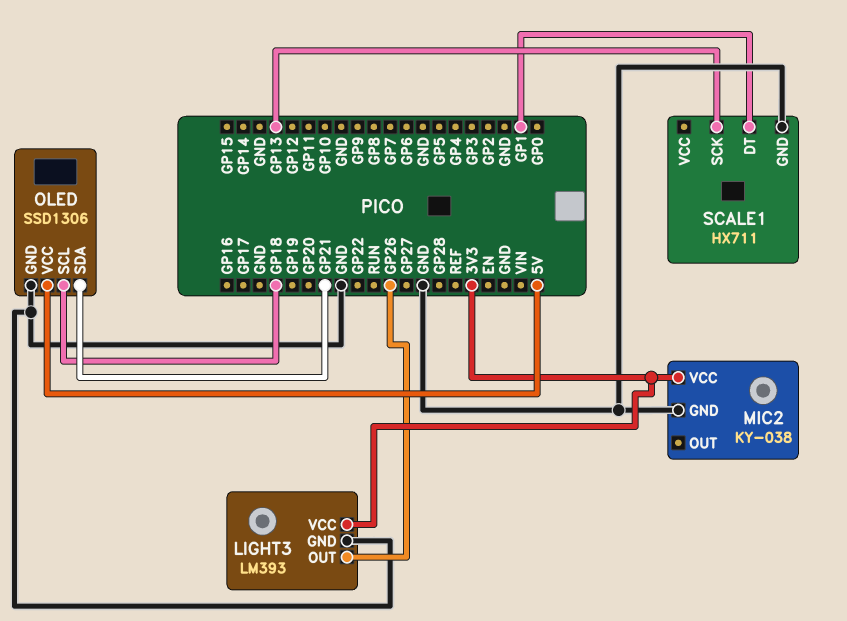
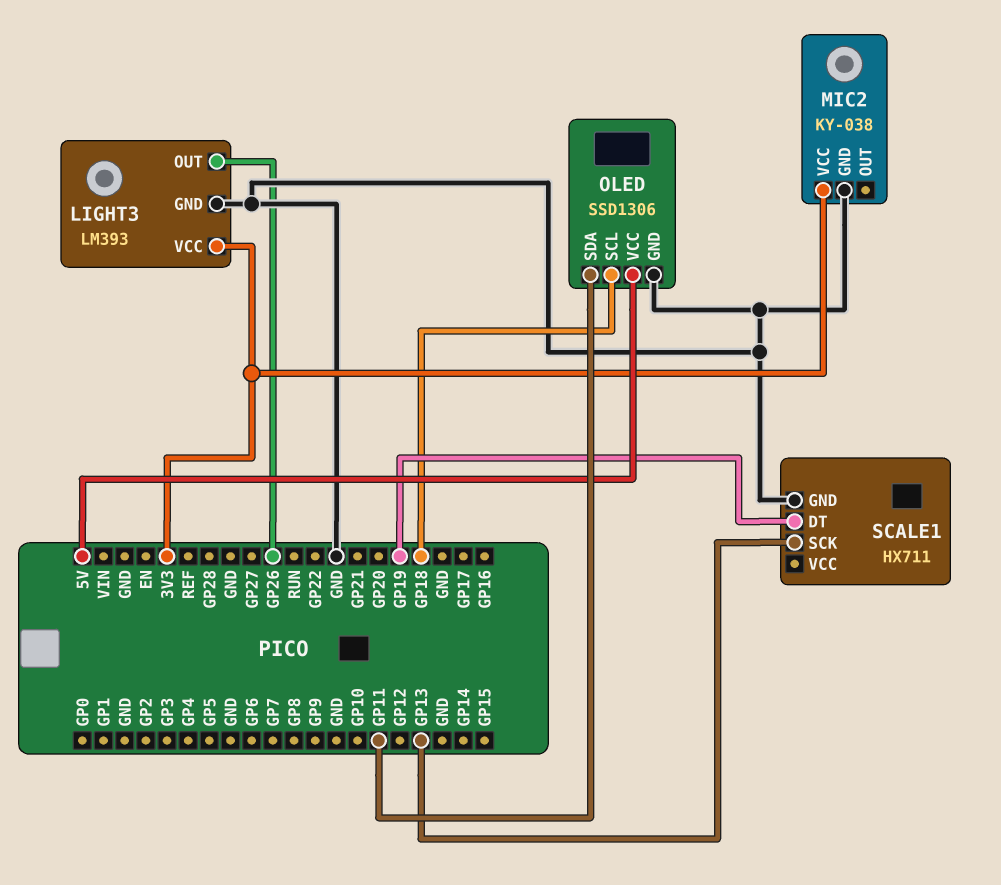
OLED pin SDA: GP21 -> GP11
SCALE1 pin DT: GP1 -> GP19

